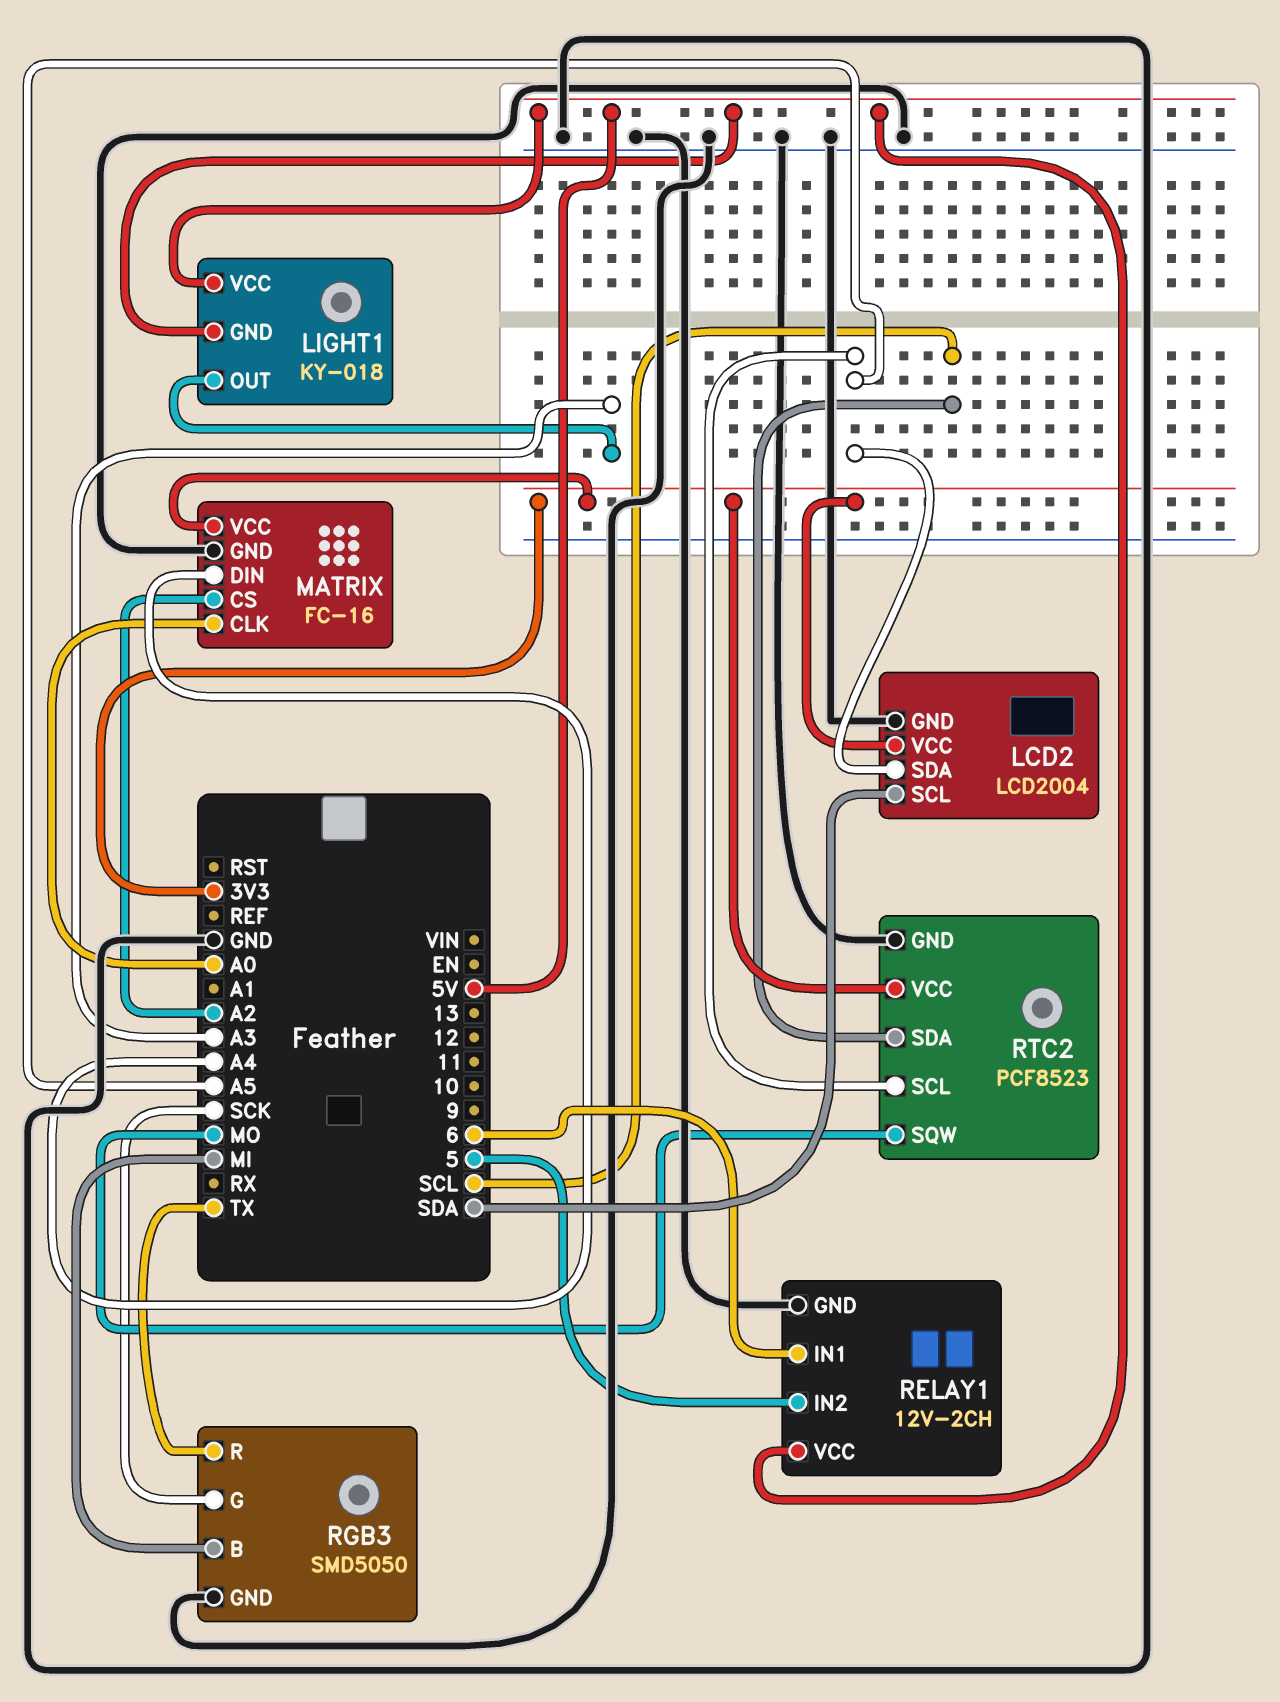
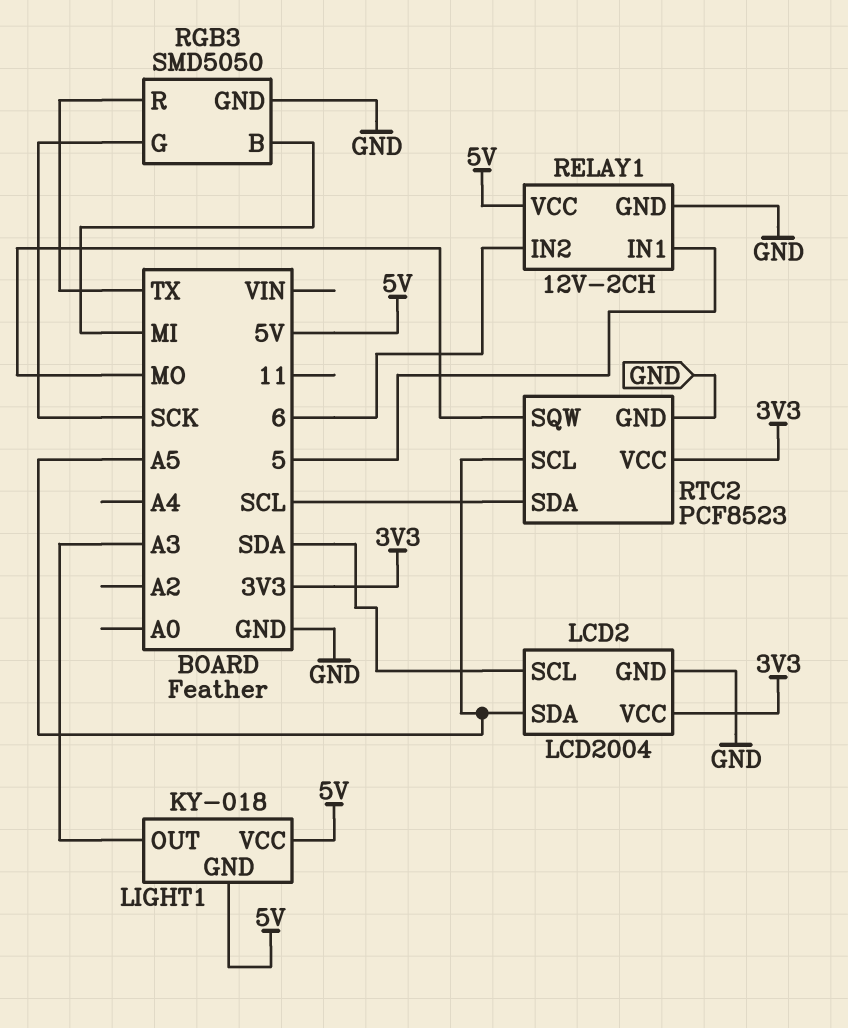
MATRIX: FC-16 -> none
MATRIX pin CLK: A0 -> none
MATRIX pin CS: A2 -> none
MATRIX pin DIN: A4 -> none
MATRIX pin GND: GND -> none
MATRIX pin VCC: 3V3 -> none
RELAY1 pin IN1: 6 -> 5
RELAY1 pin IN2: 5 -> 6

